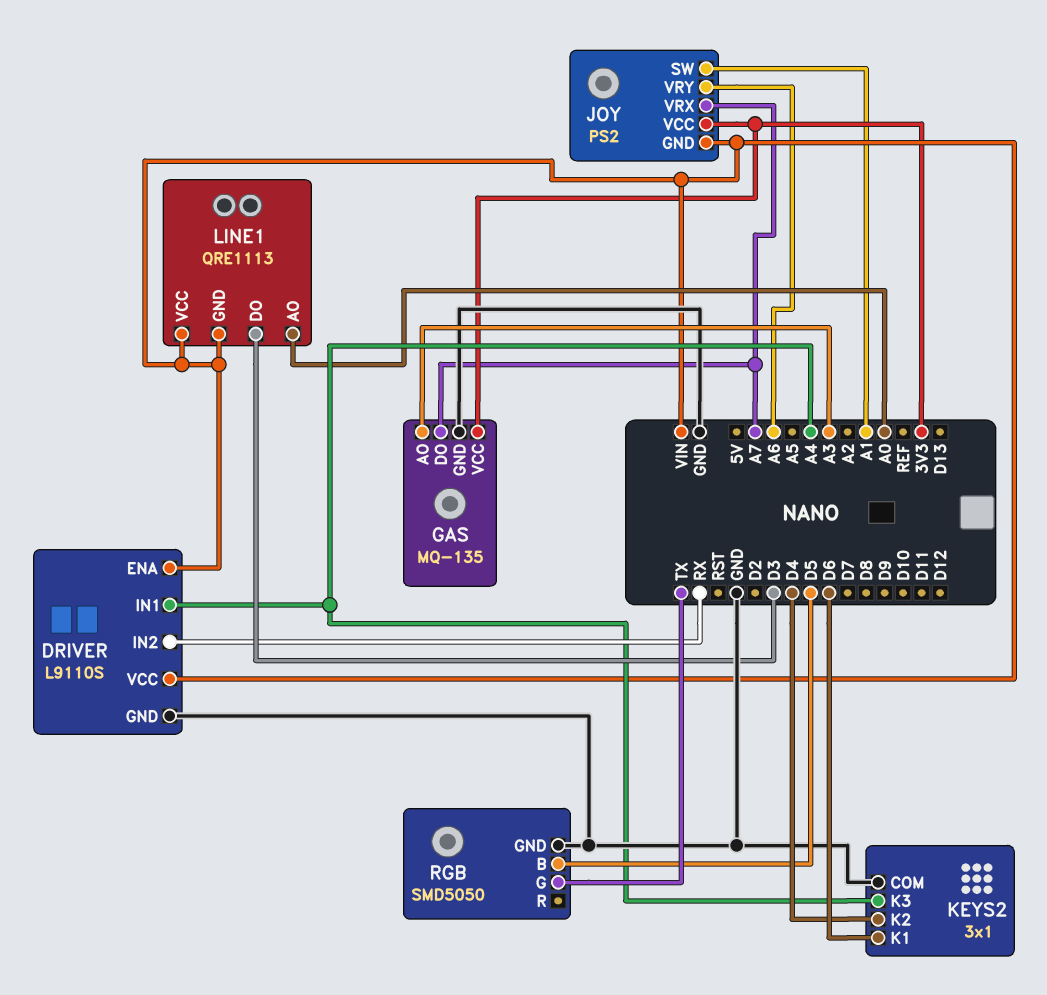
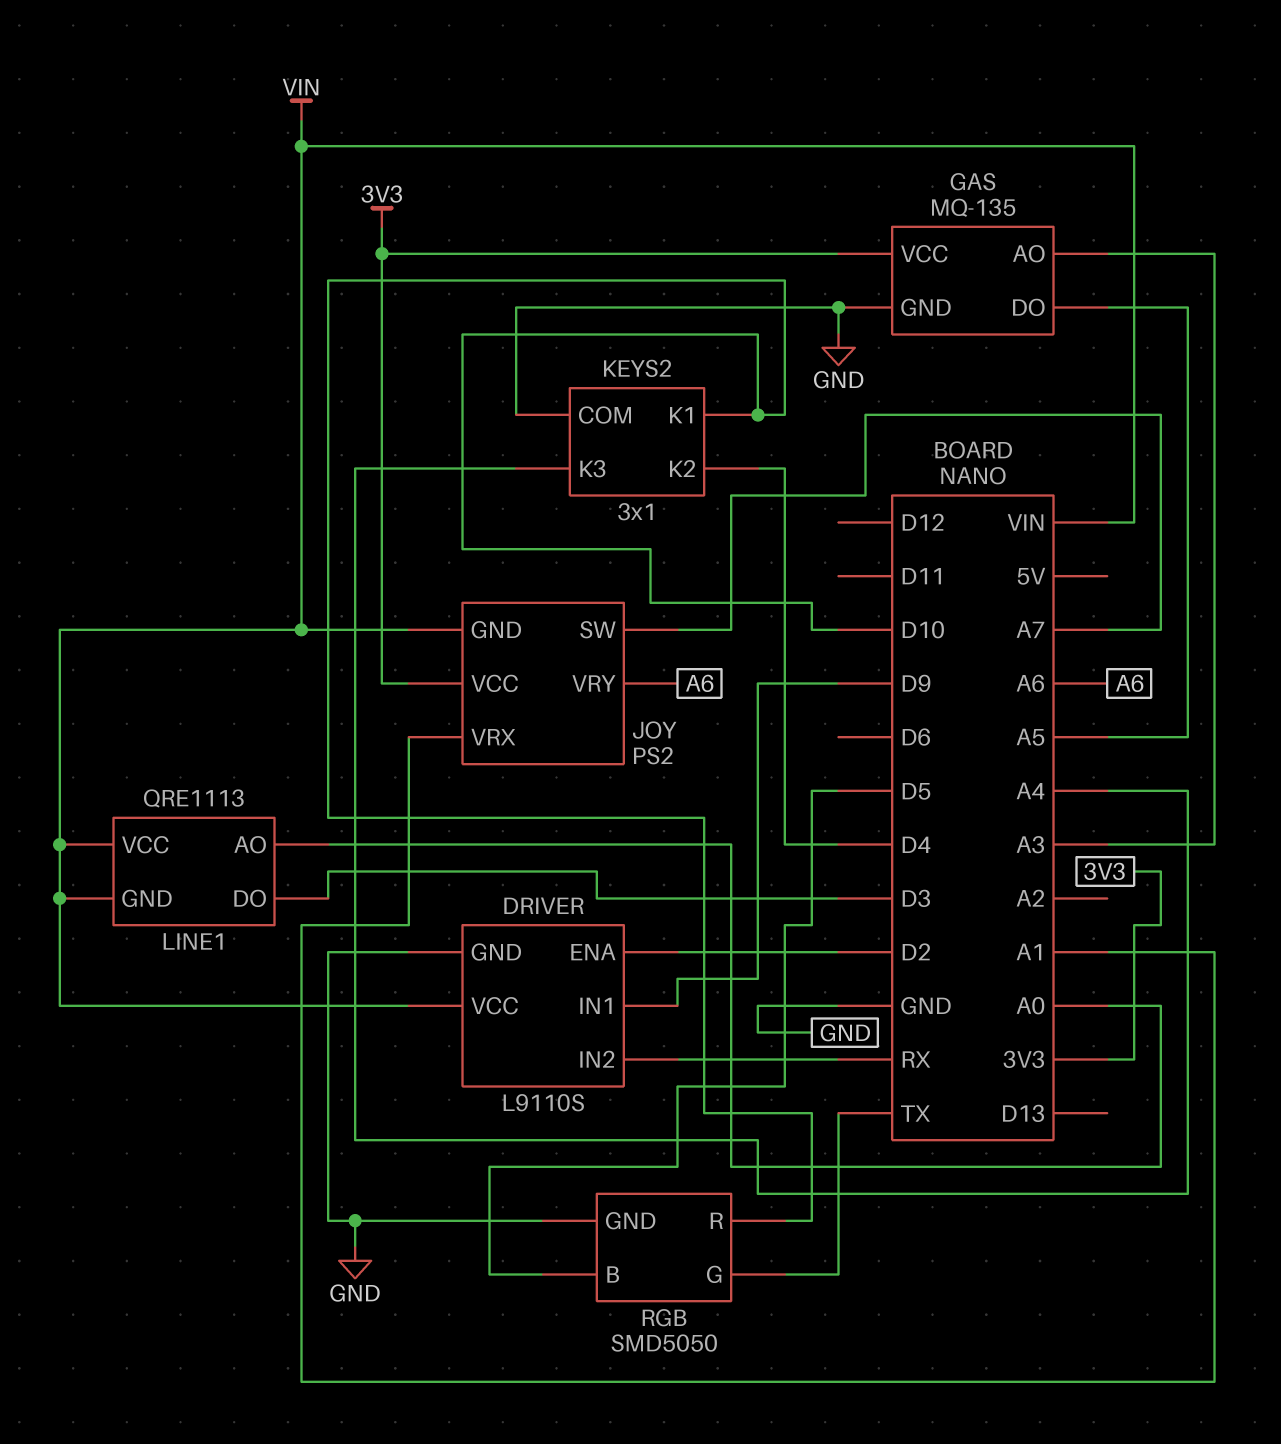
DRIVER pin ENA: VIN -> D2
DRIVER pin IN1: A4 -> D9
GAS pin DO: A7 -> A5
JOY pin SW: A1 -> A7
JOY pin VRX: A7 -> A1
KEYS2 pin K1: D6 -> D10
RGB pin R: none -> D10

